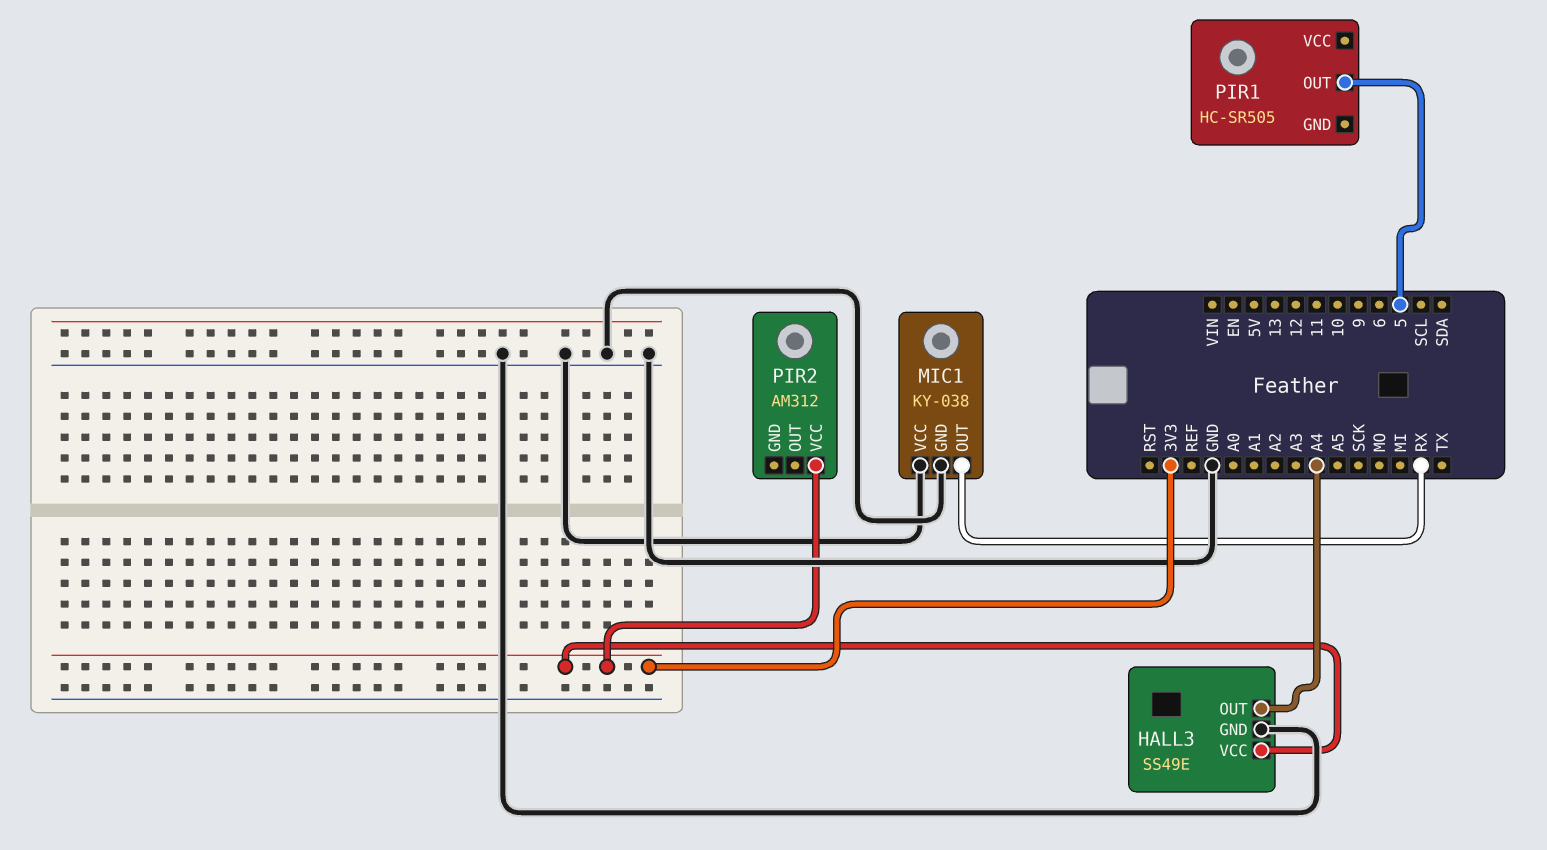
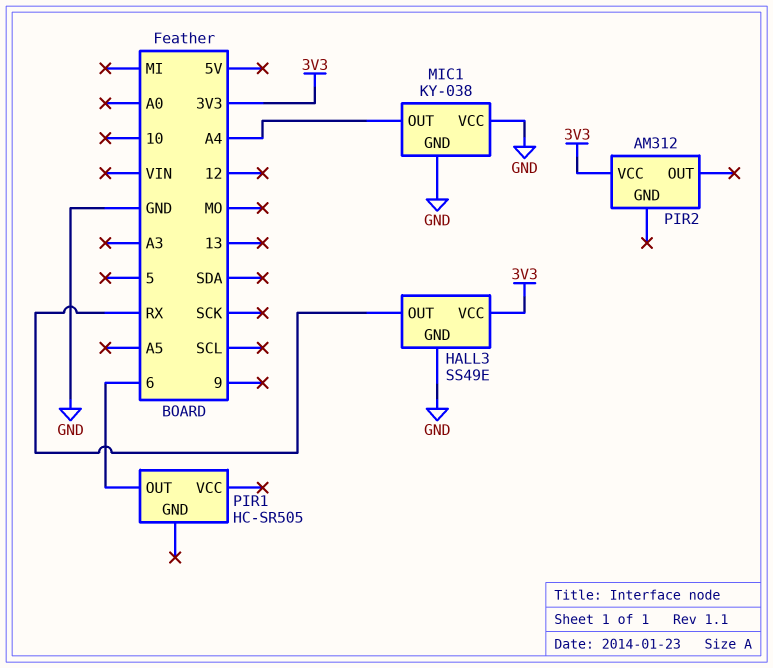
HALL3 pin OUT: A4 -> RX
MIC1 pin OUT: RX -> A4
PIR1 pin OUT: 5 -> 6

